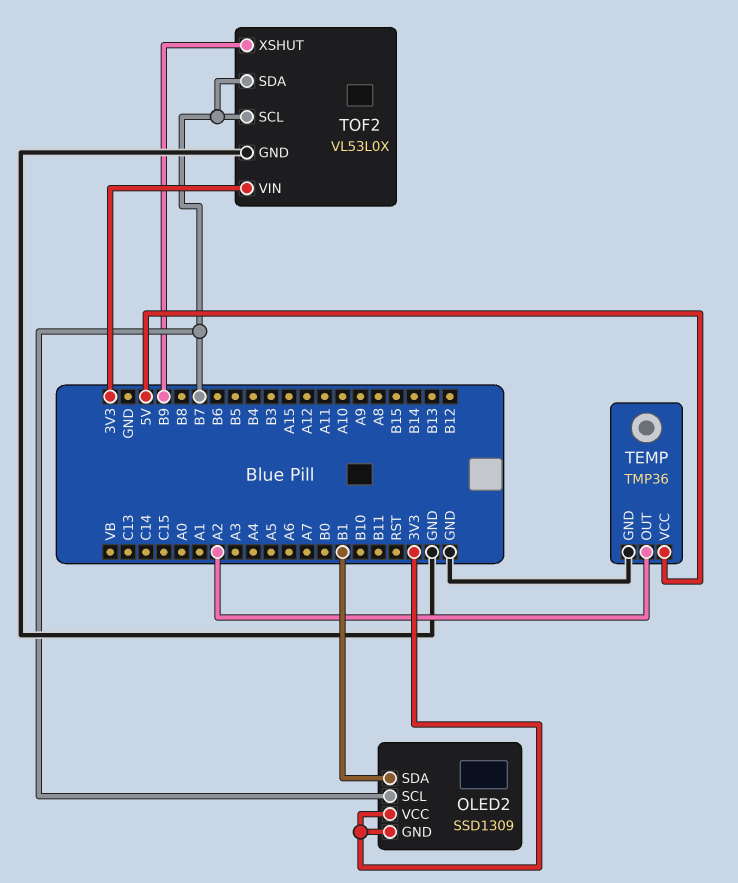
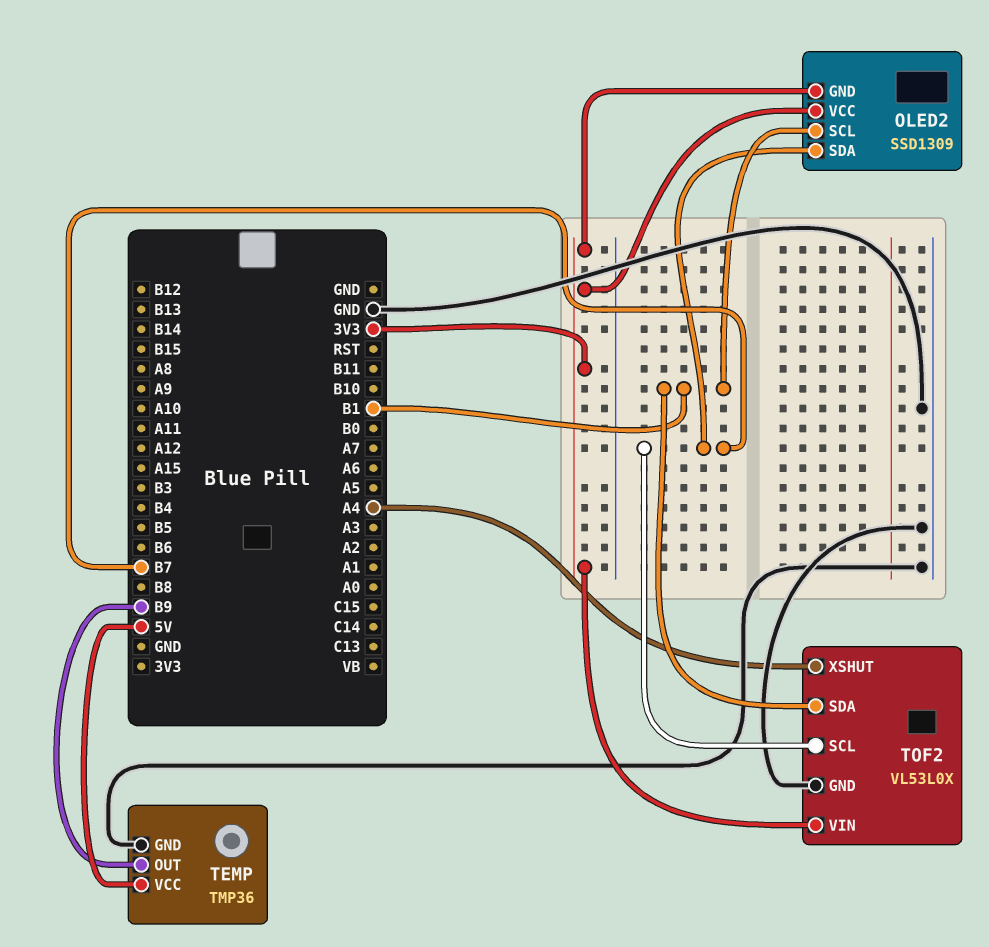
OLED2 pin SCL: B7 -> B1
OLED2 pin SDA: B1 -> B7
TEMP pin OUT: A2 -> B9
TOF2 pin SDA: B7 -> B1
TOF2 pin XSHUT: B9 -> A4

